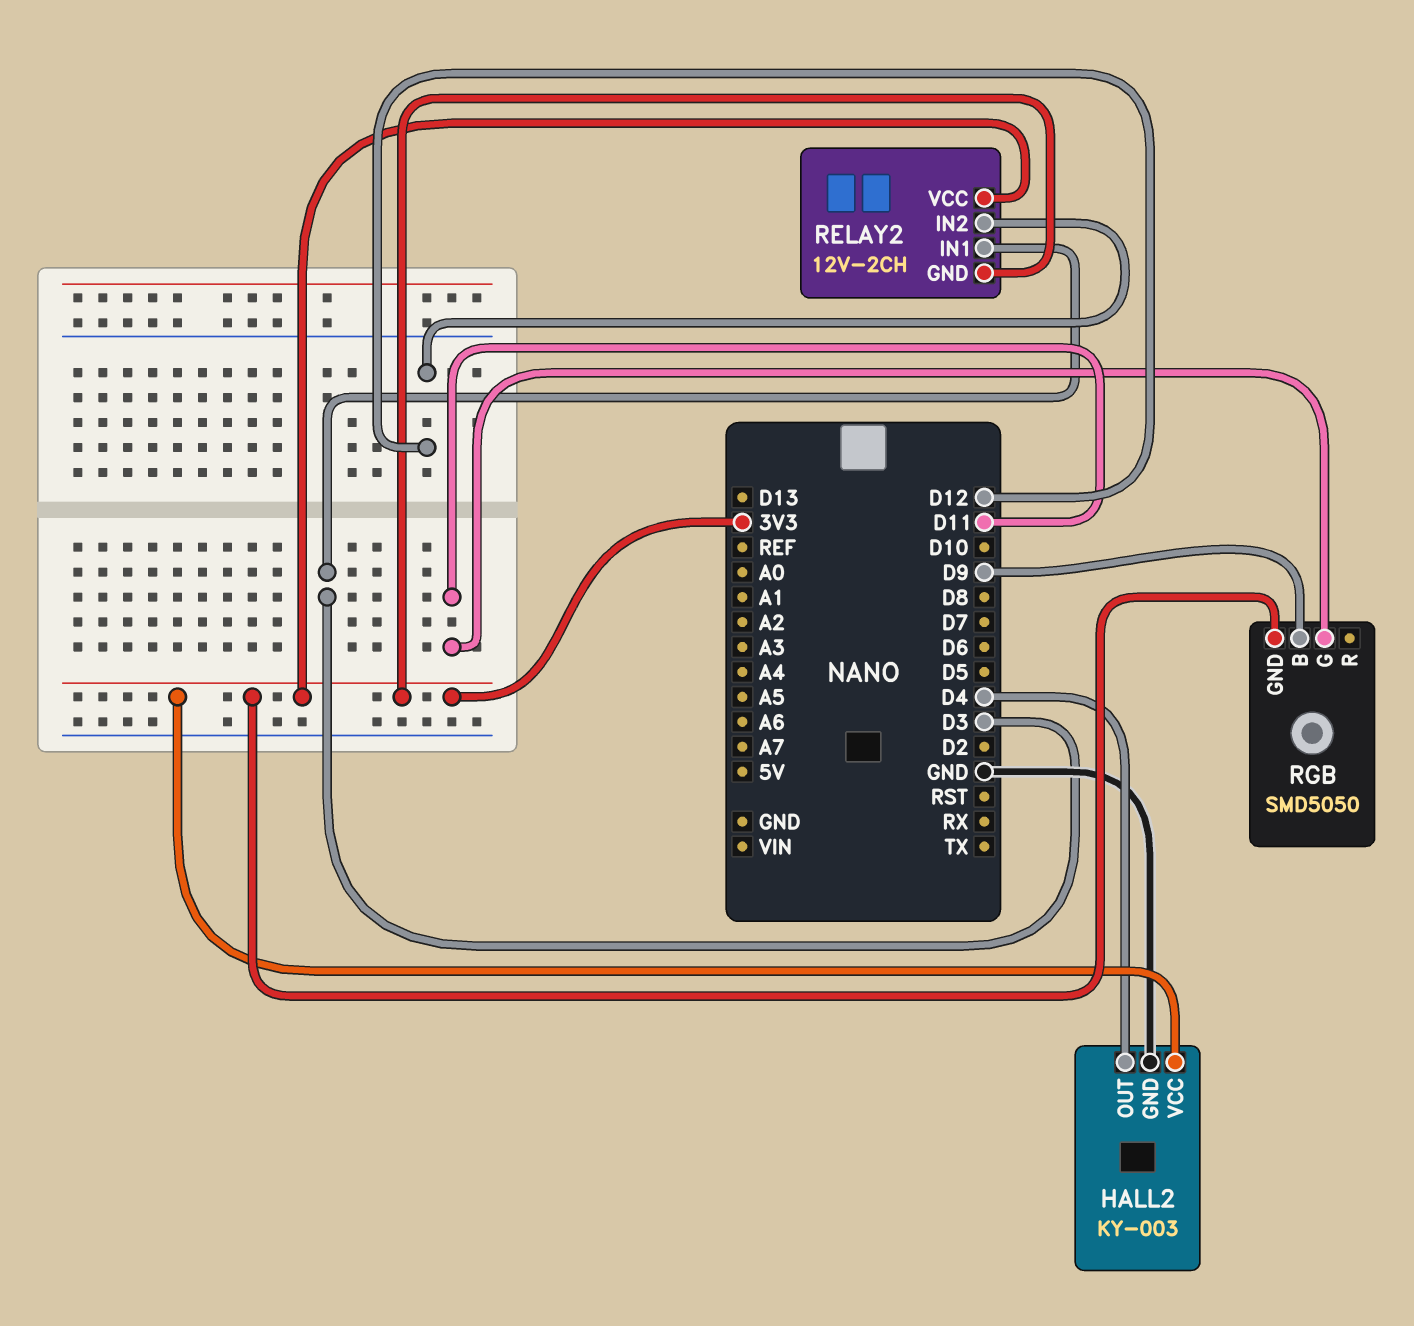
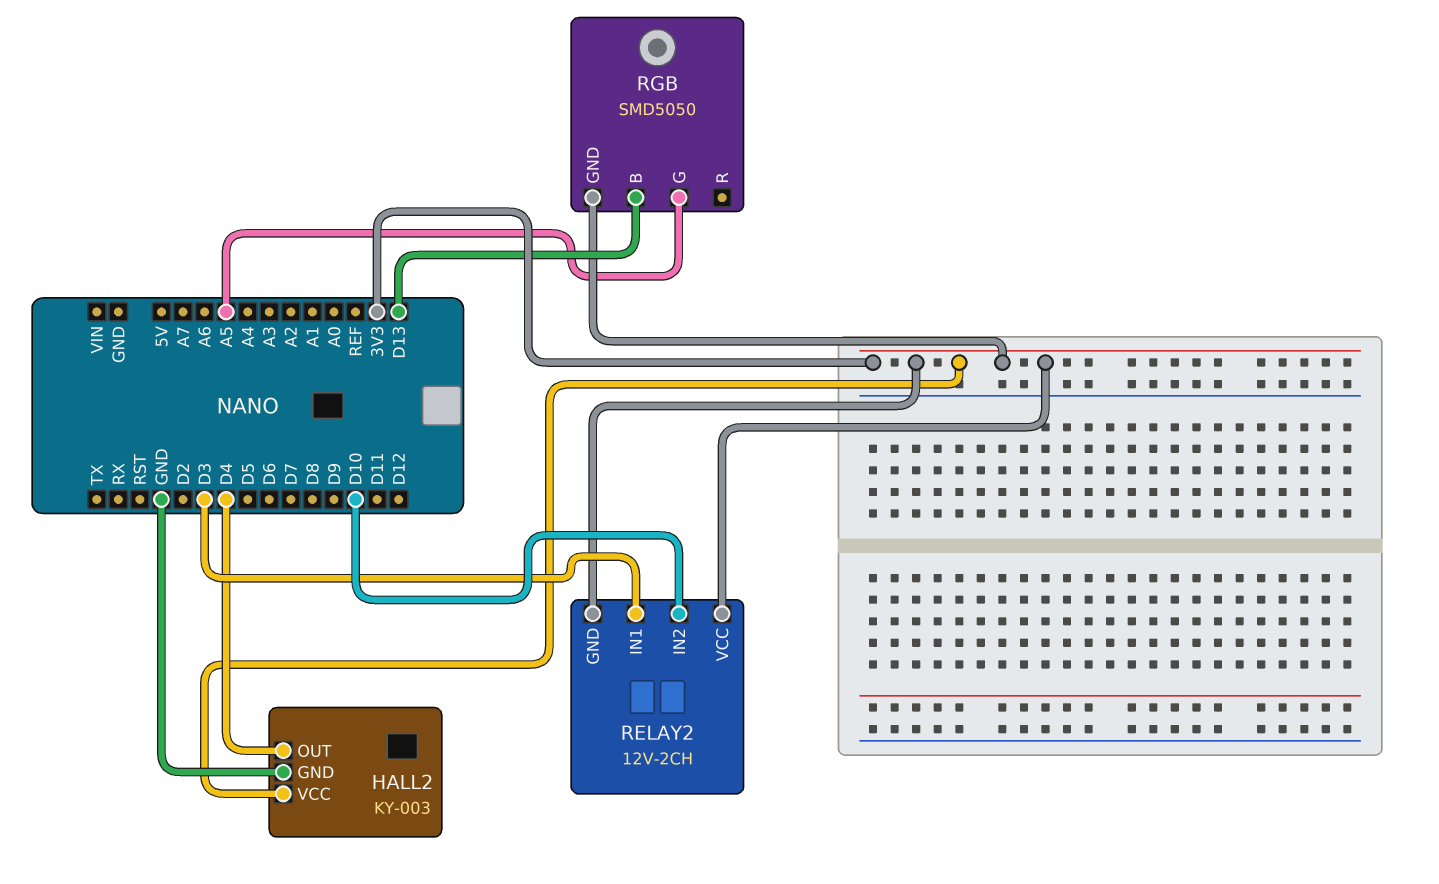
RELAY2 pin IN2: D12 -> D10
RGB pin B: D9 -> D13
RGB pin G: D11 -> A5

